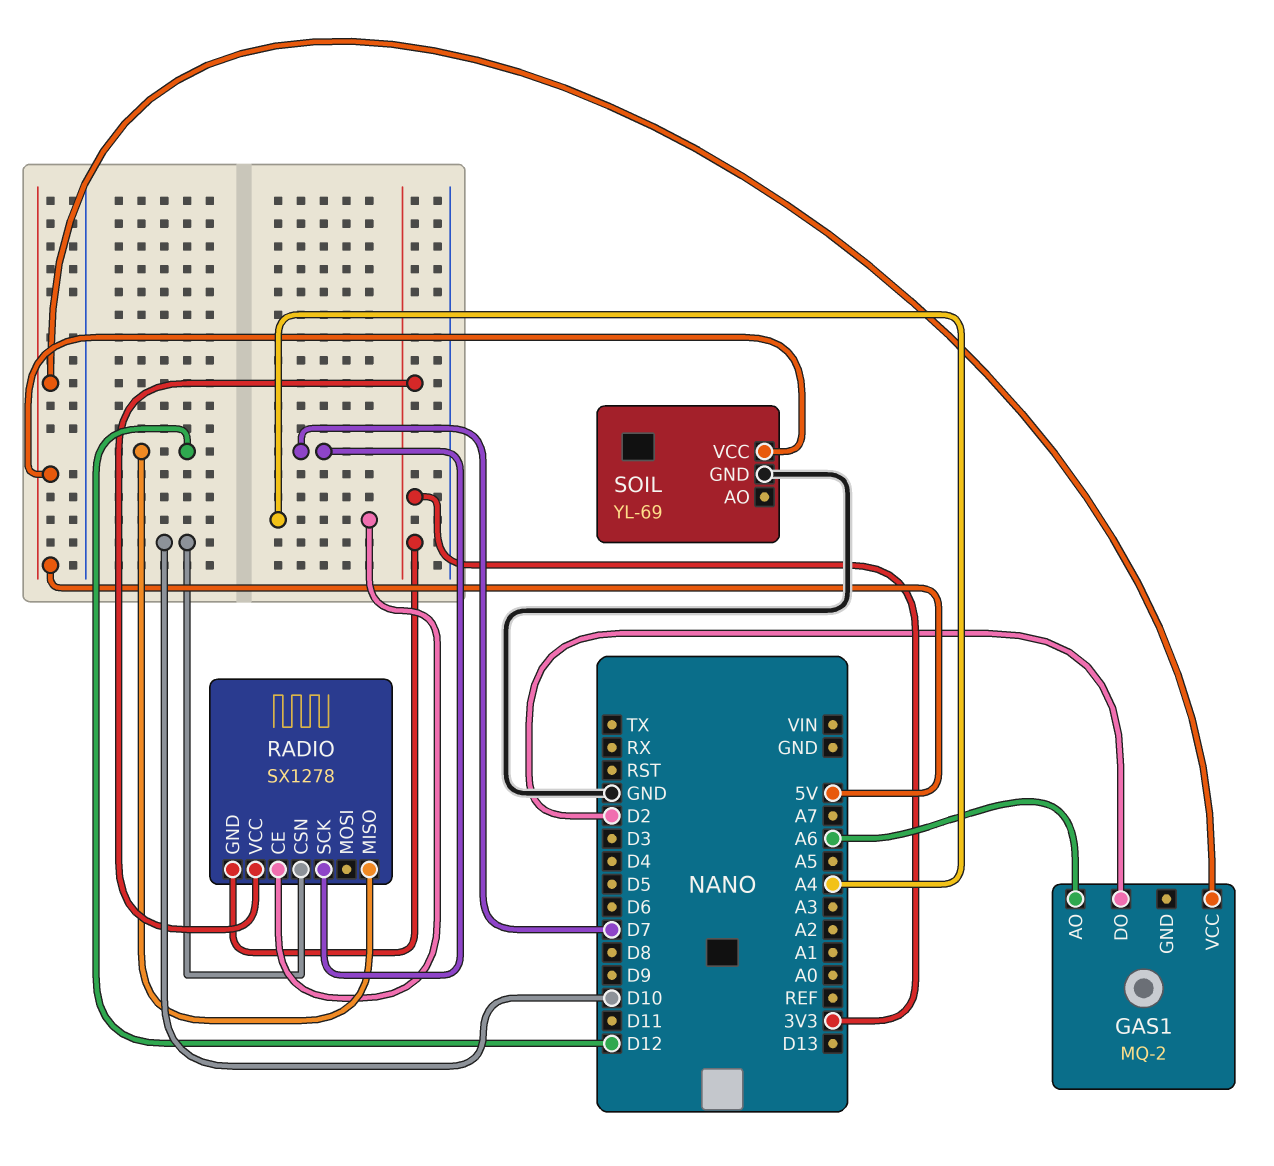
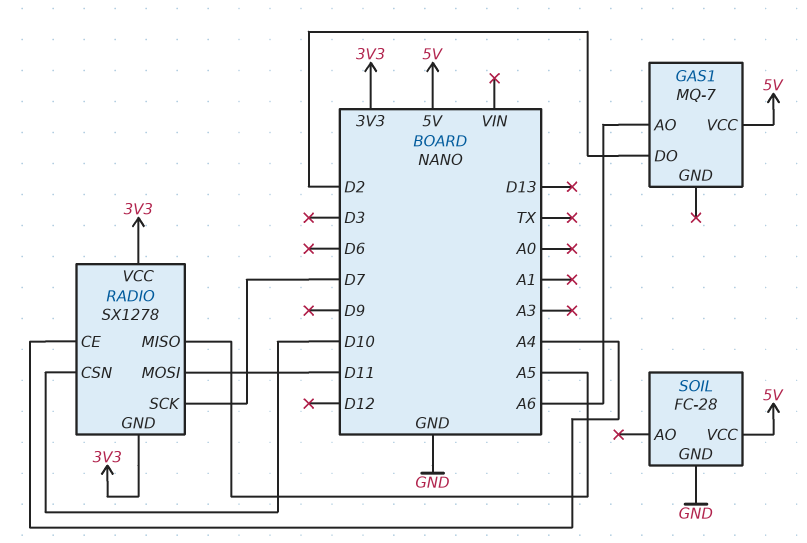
GAS1: MQ-2 -> MQ-7
RADIO pin MISO: D12 -> A5
RADIO pin MOSI: none -> D11
SOIL: YL-69 -> FC-28

